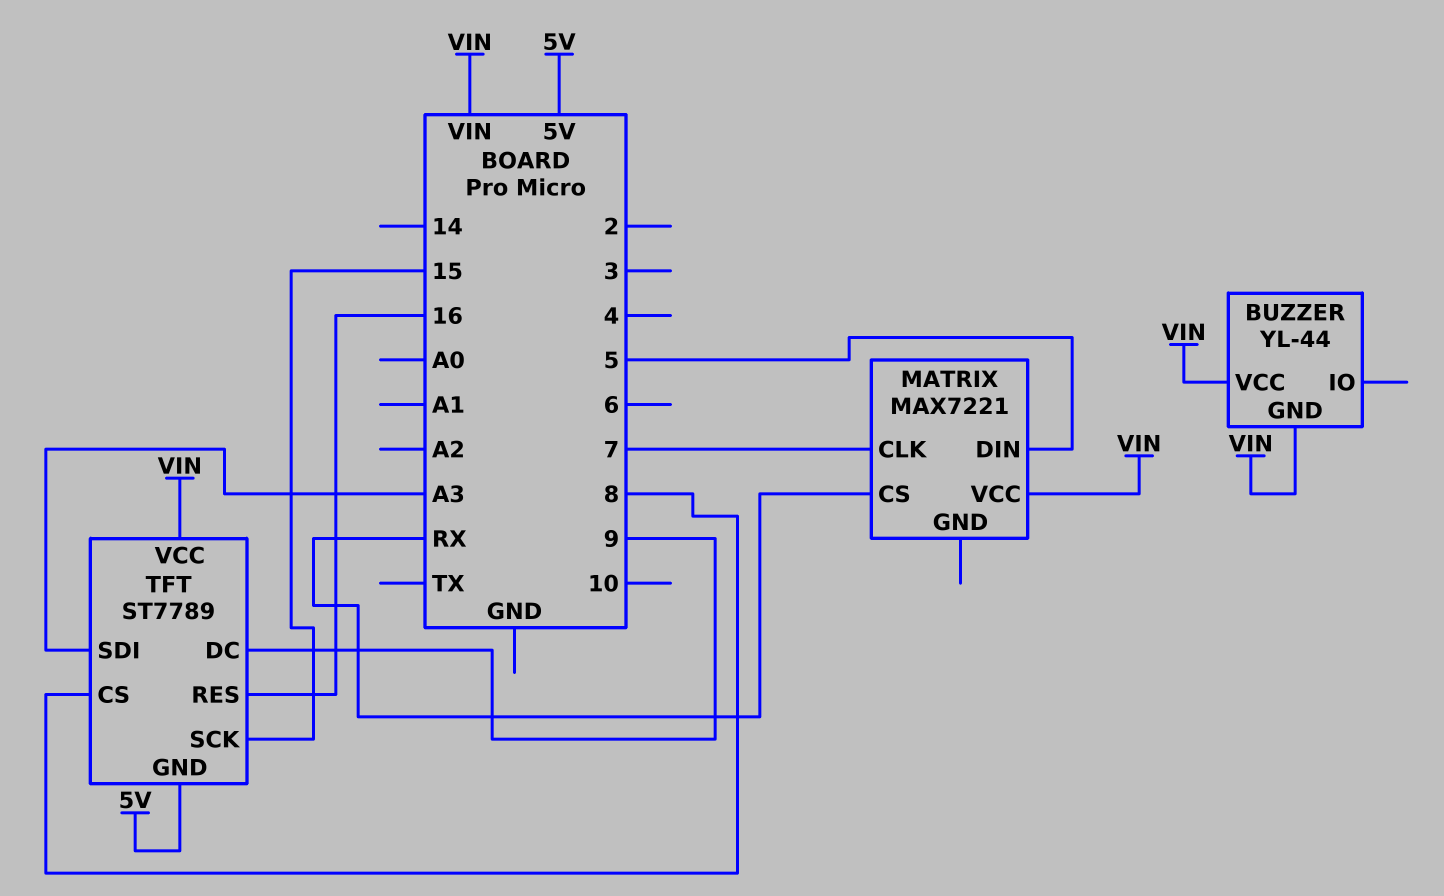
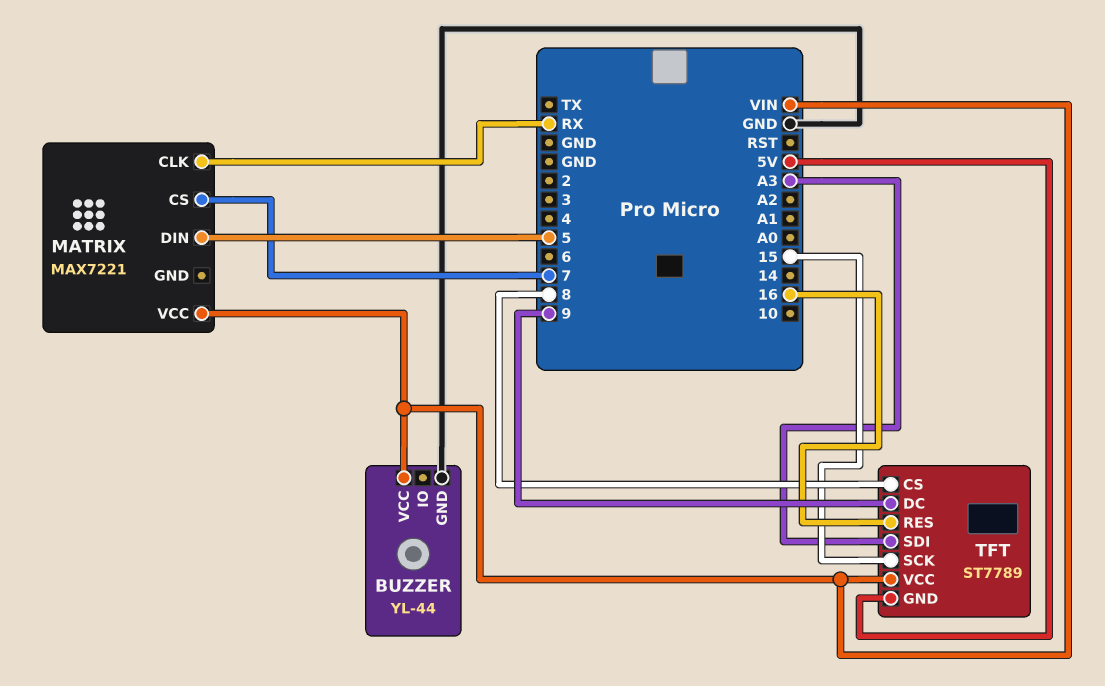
BUZZER pin GND: VIN -> GND
MATRIX pin CLK: 7 -> RX
MATRIX pin CS: RX -> 7

